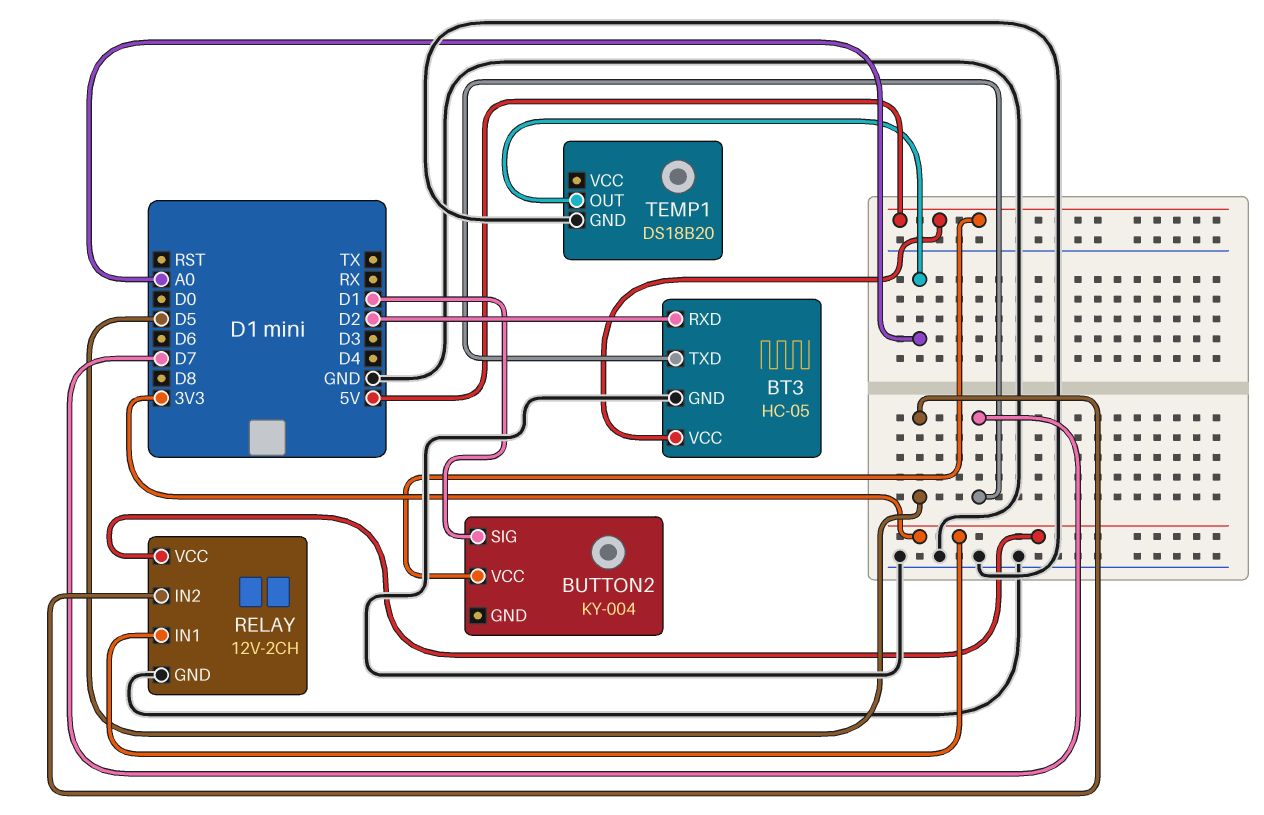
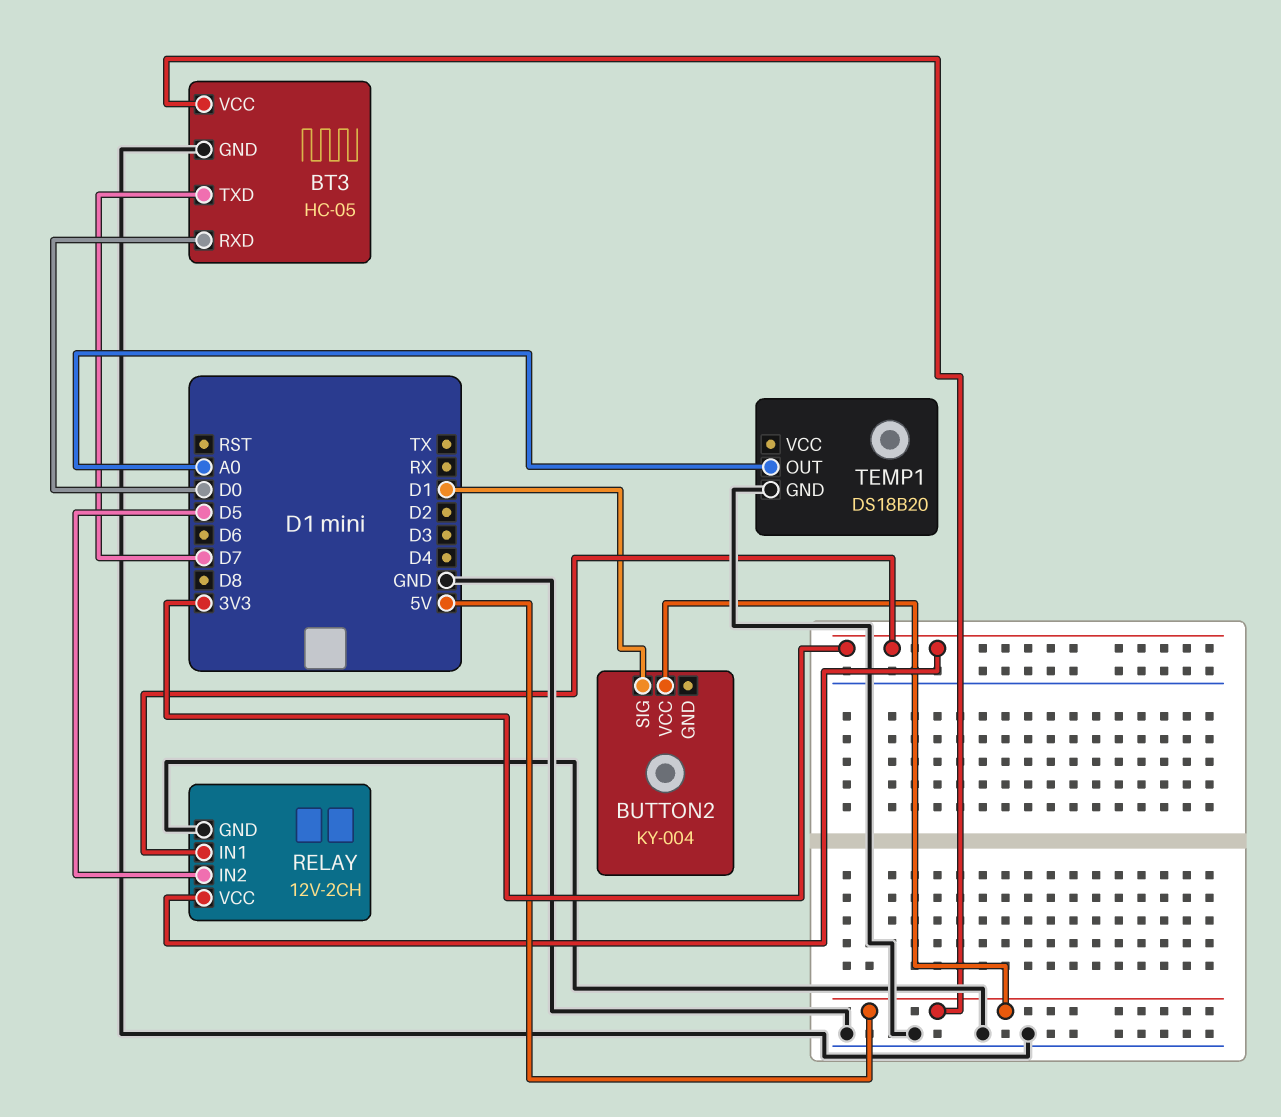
BT3 pin RXD: D2 -> D0

